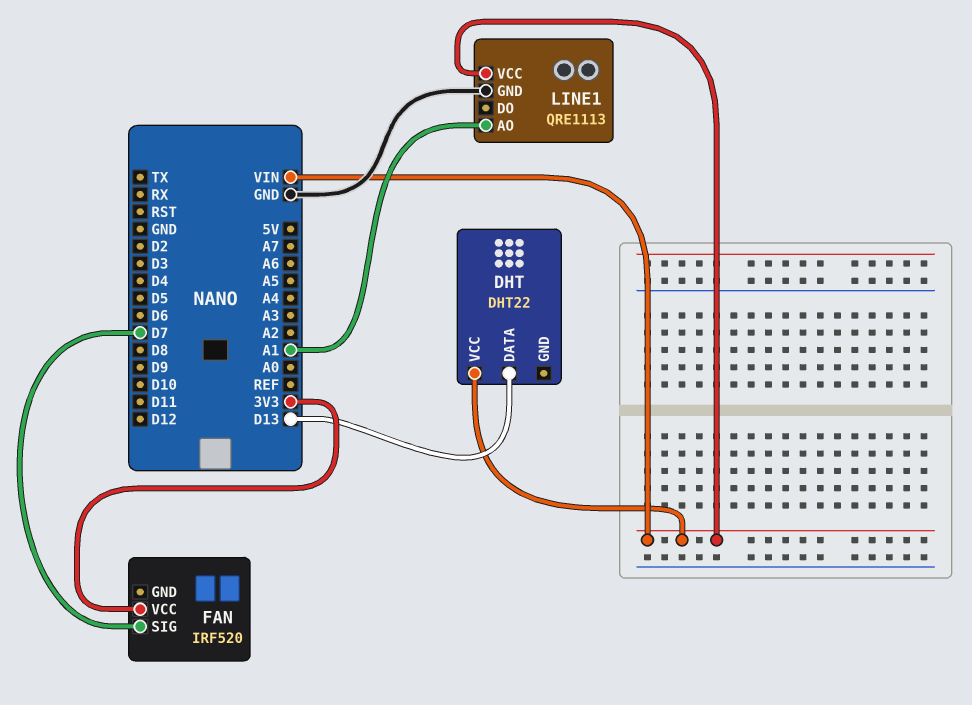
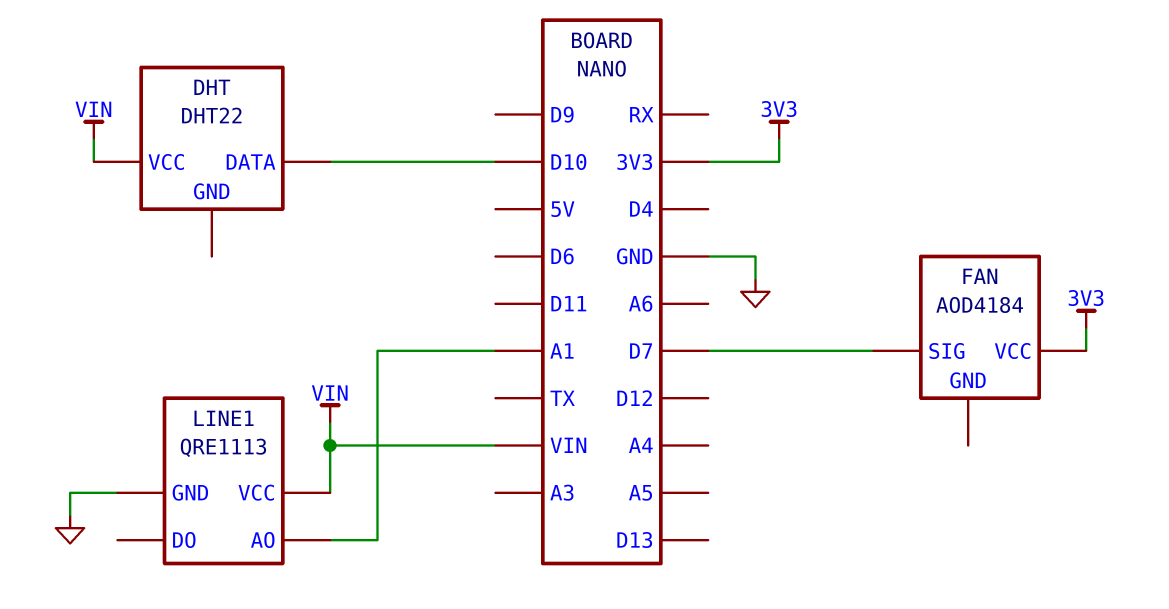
DHT pin DATA: D13 -> D10
FAN: IRF520 -> AOD4184

